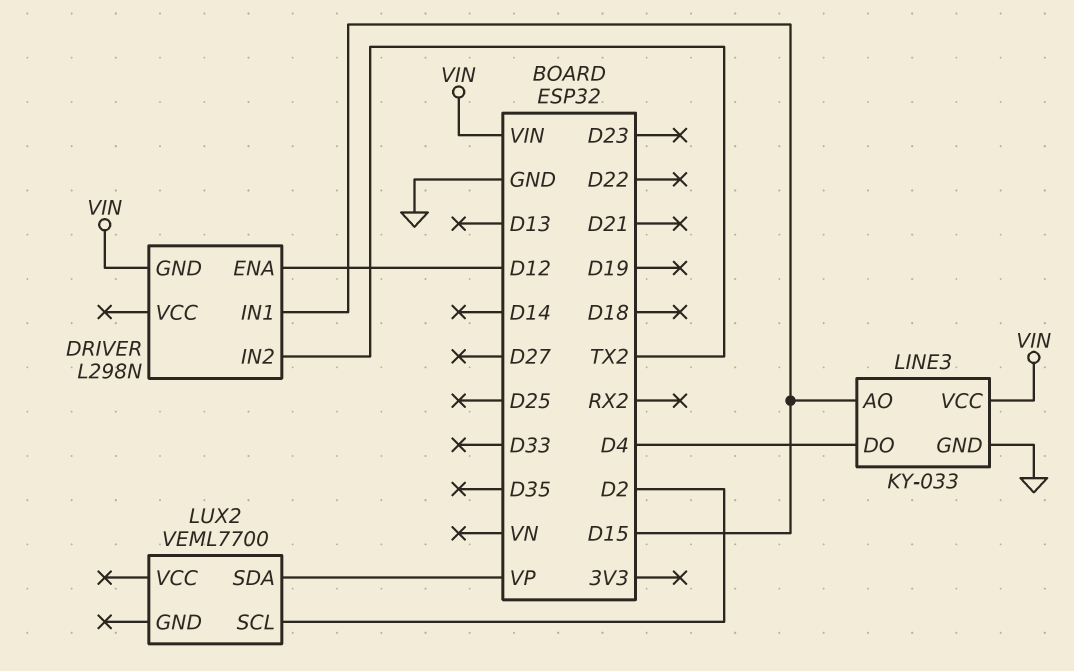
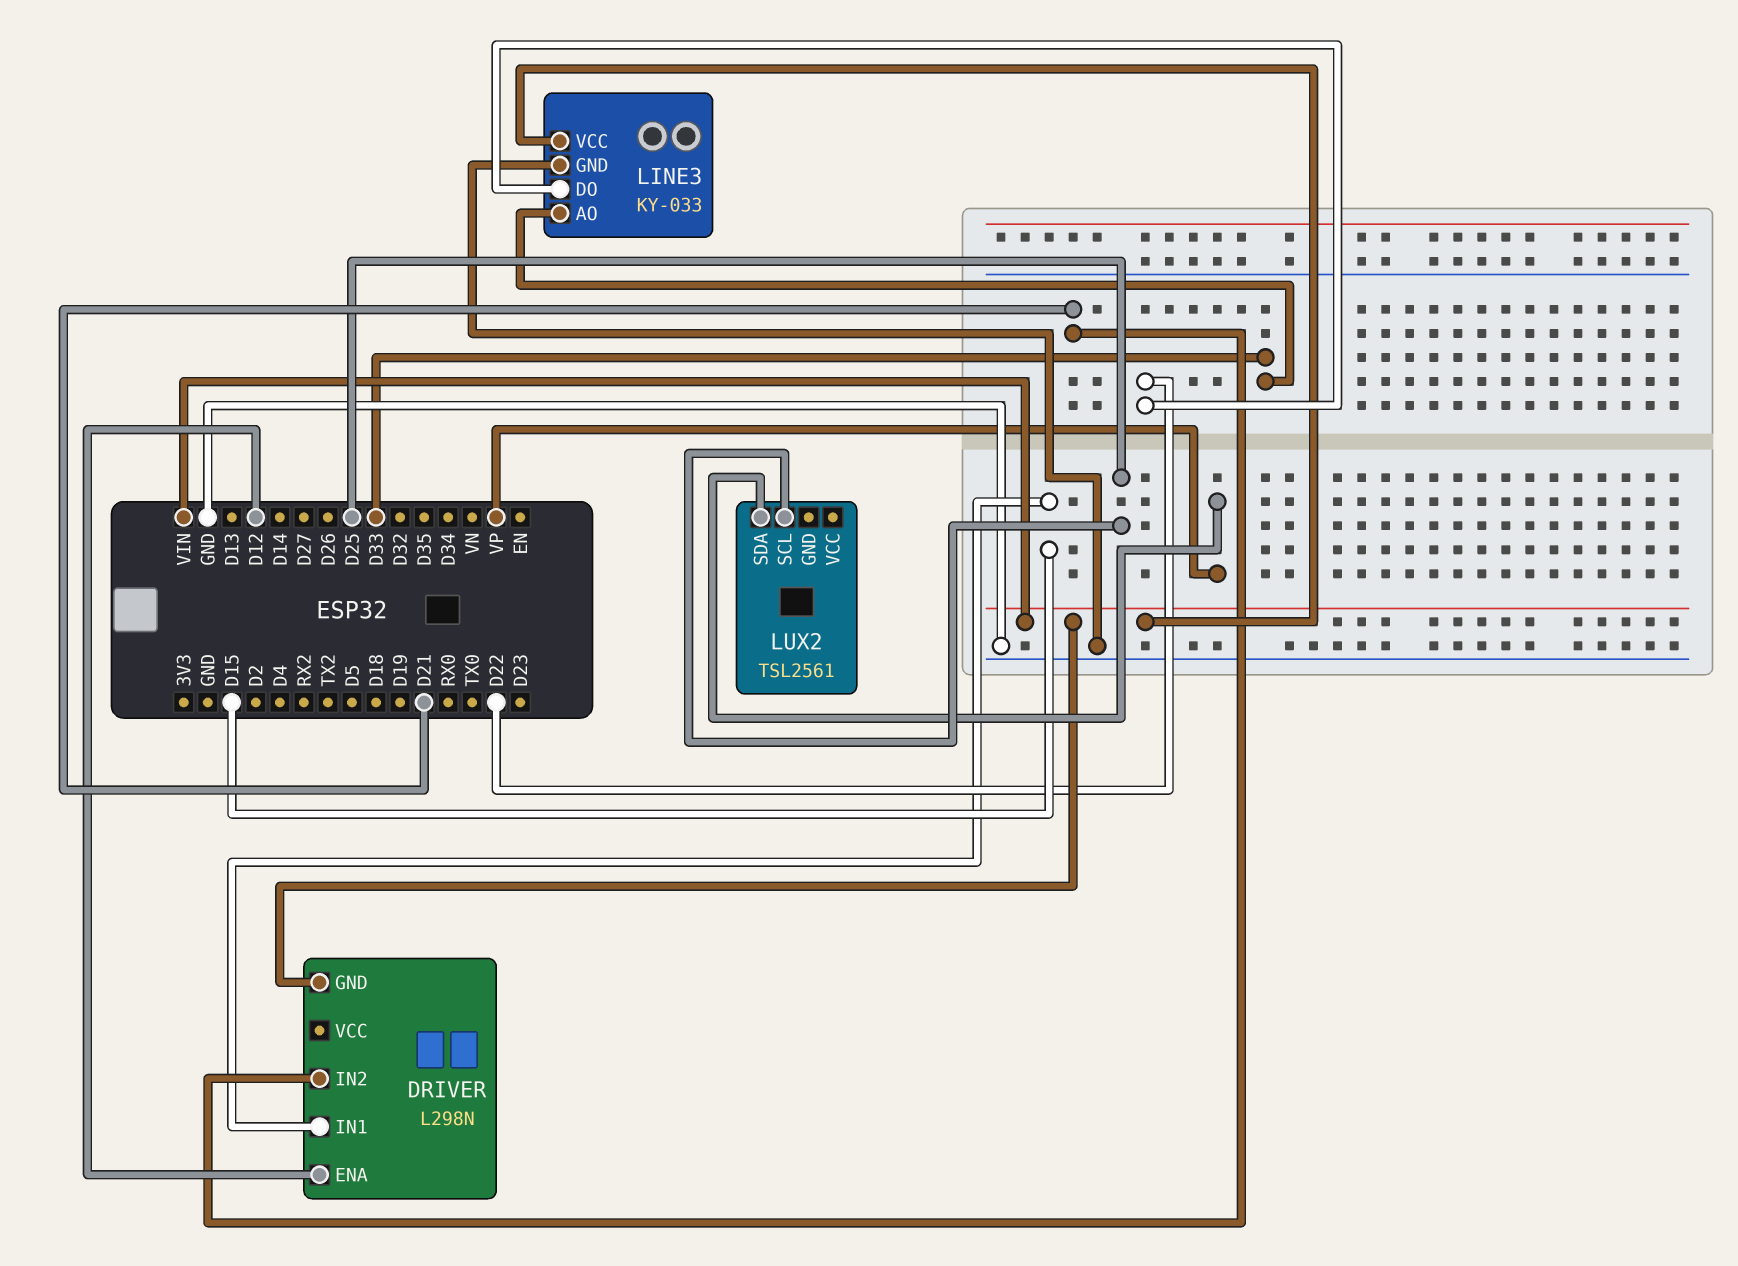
DRIVER pin IN2: TX2 -> D21
LINE3 pin AO: D15 -> D33
LINE3 pin DO: D4 -> D22
LUX2: VEML7700 -> TSL2561
LUX2 pin SCL: D2 -> D25

